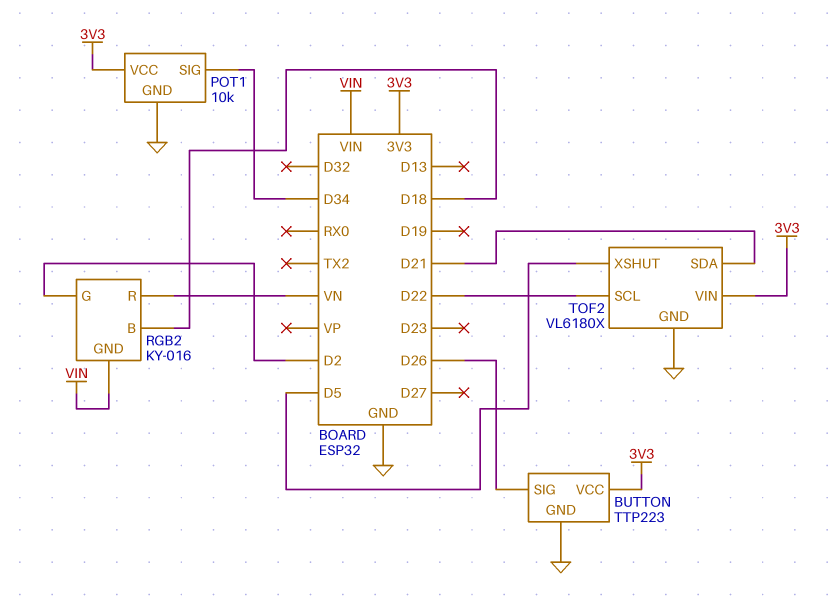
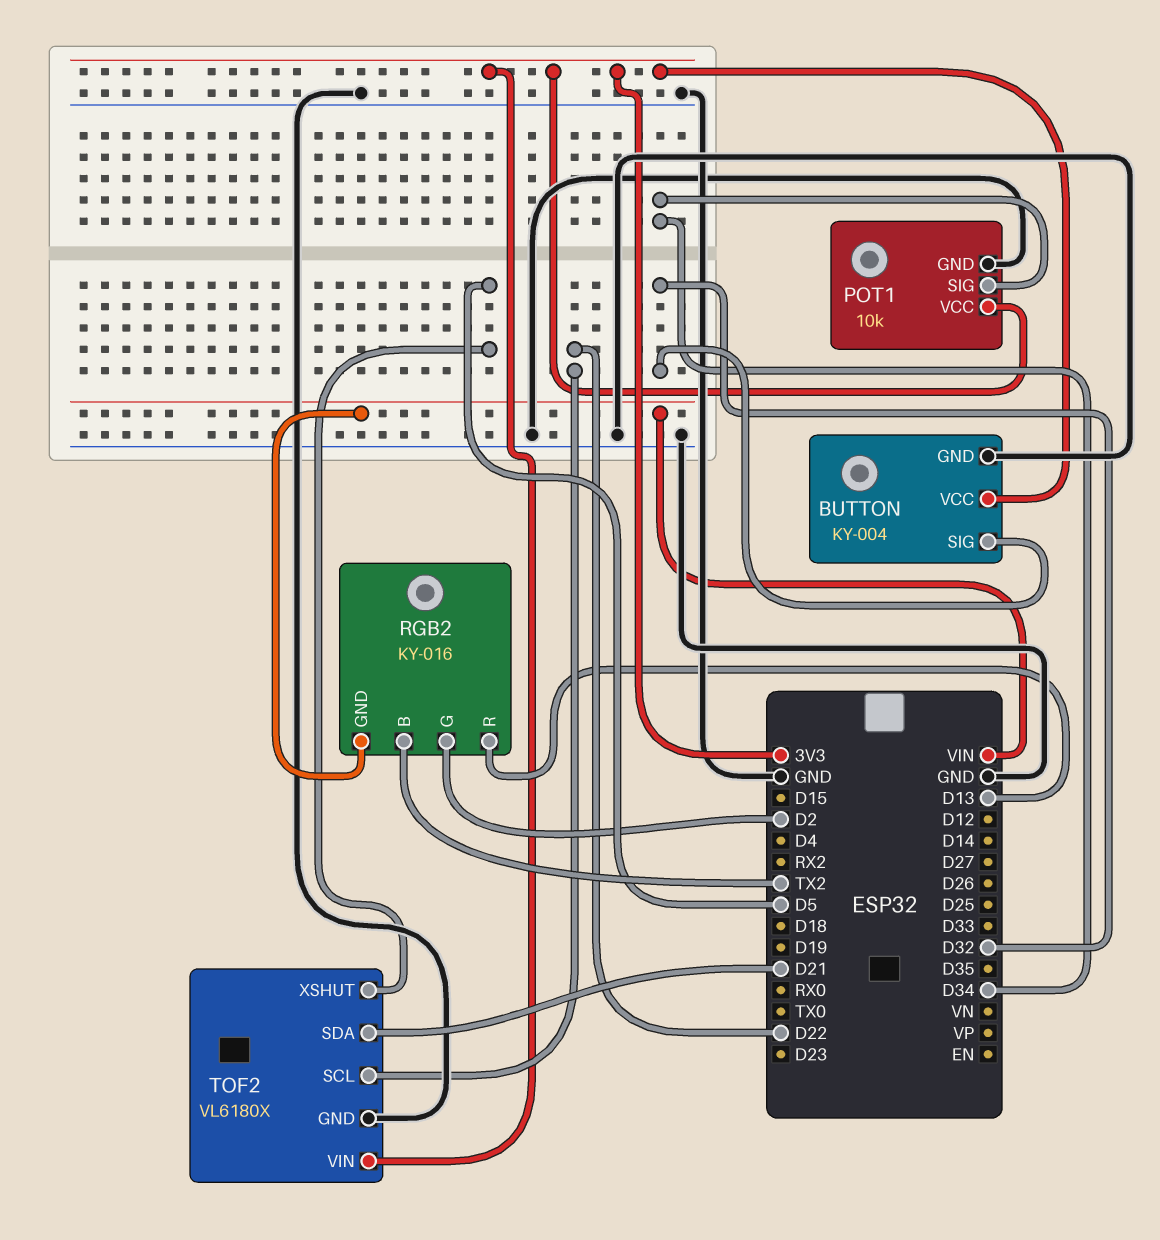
BUTTON: TTP223 -> KY-004
BUTTON pin SIG: D26 -> D32
RGB2 pin B: D18 -> TX2
RGB2 pin R: VN -> D13

